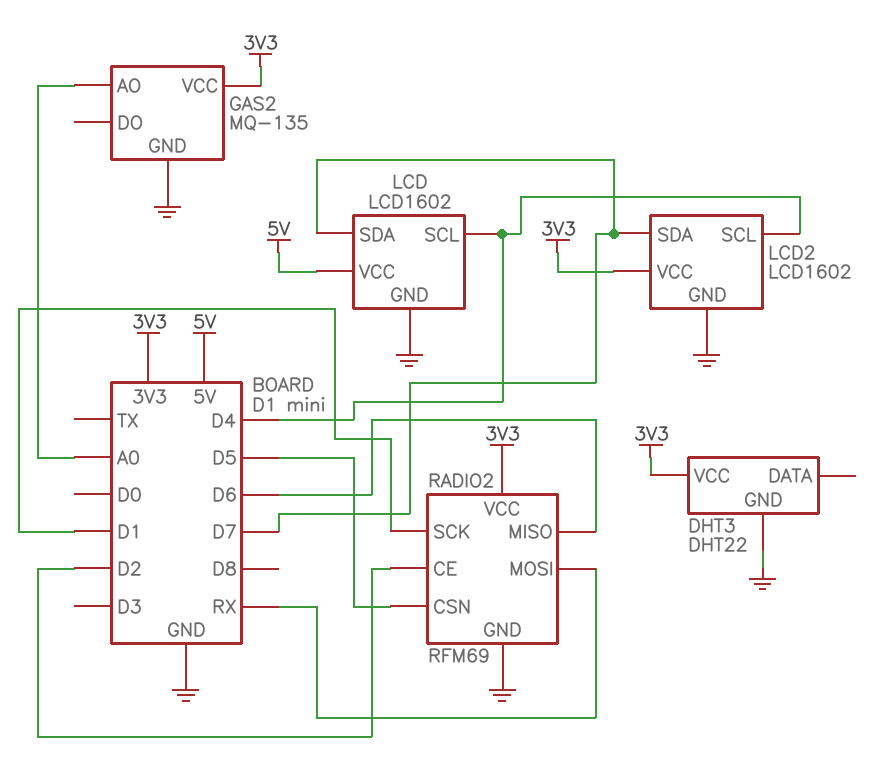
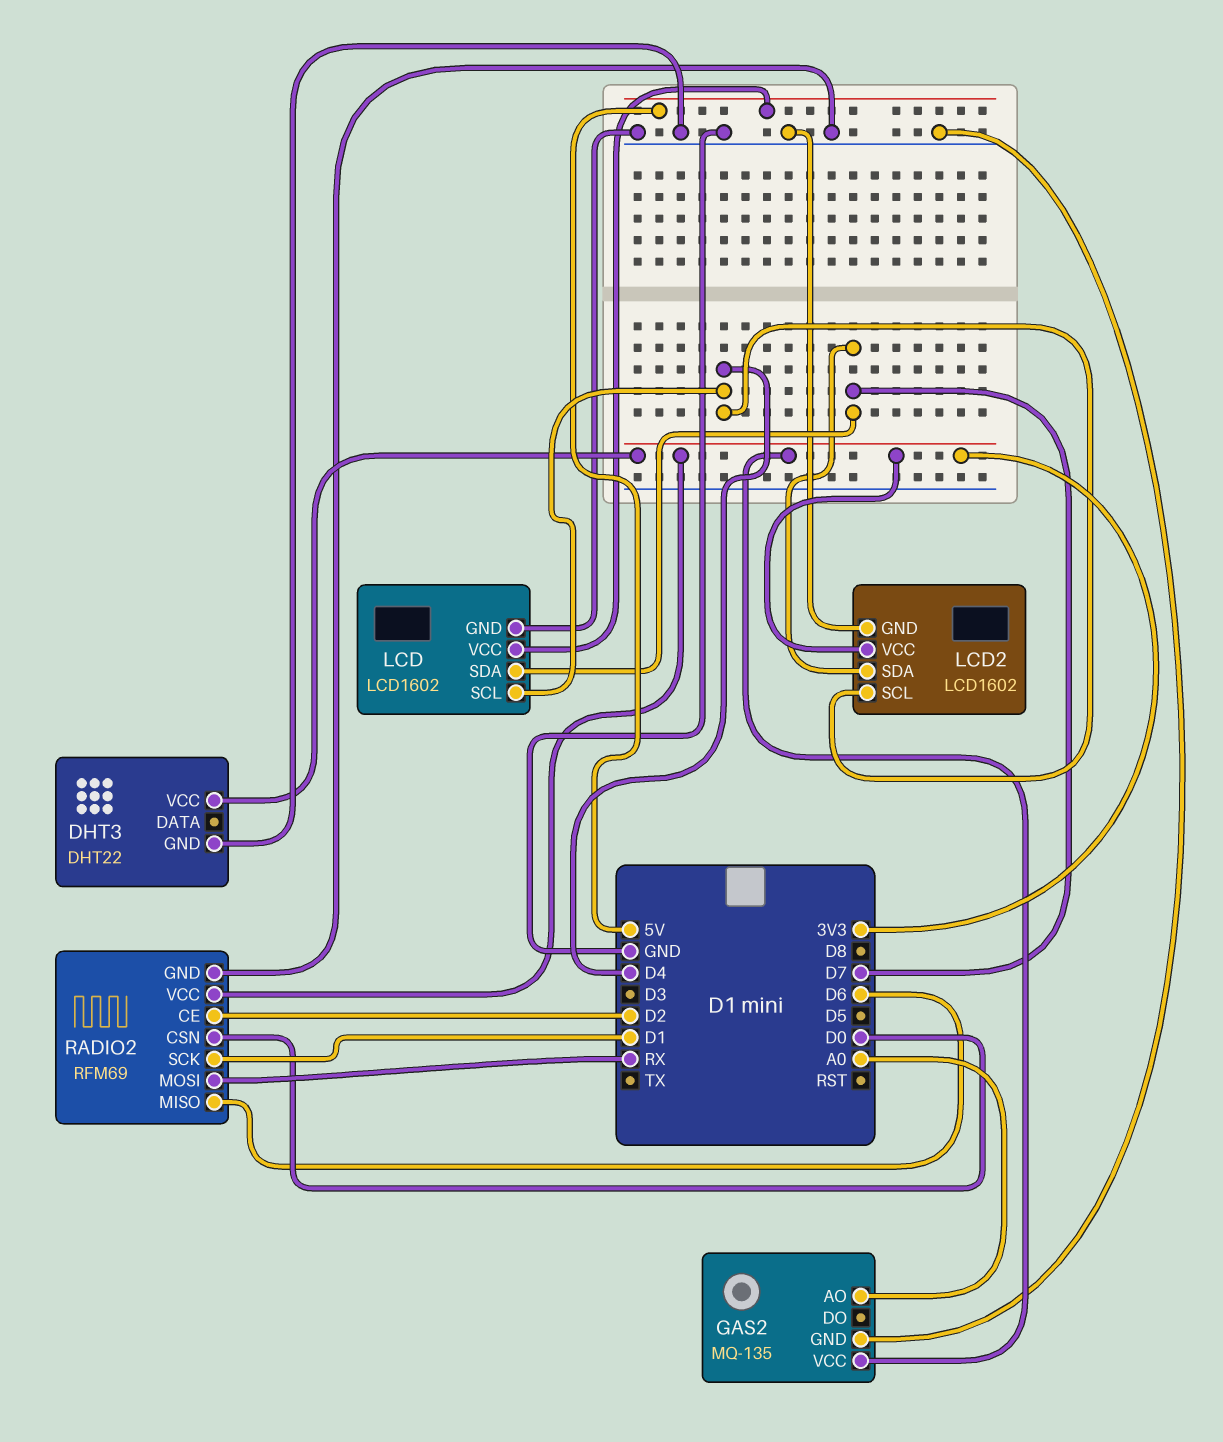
RADIO2 pin CSN: D5 -> D0

